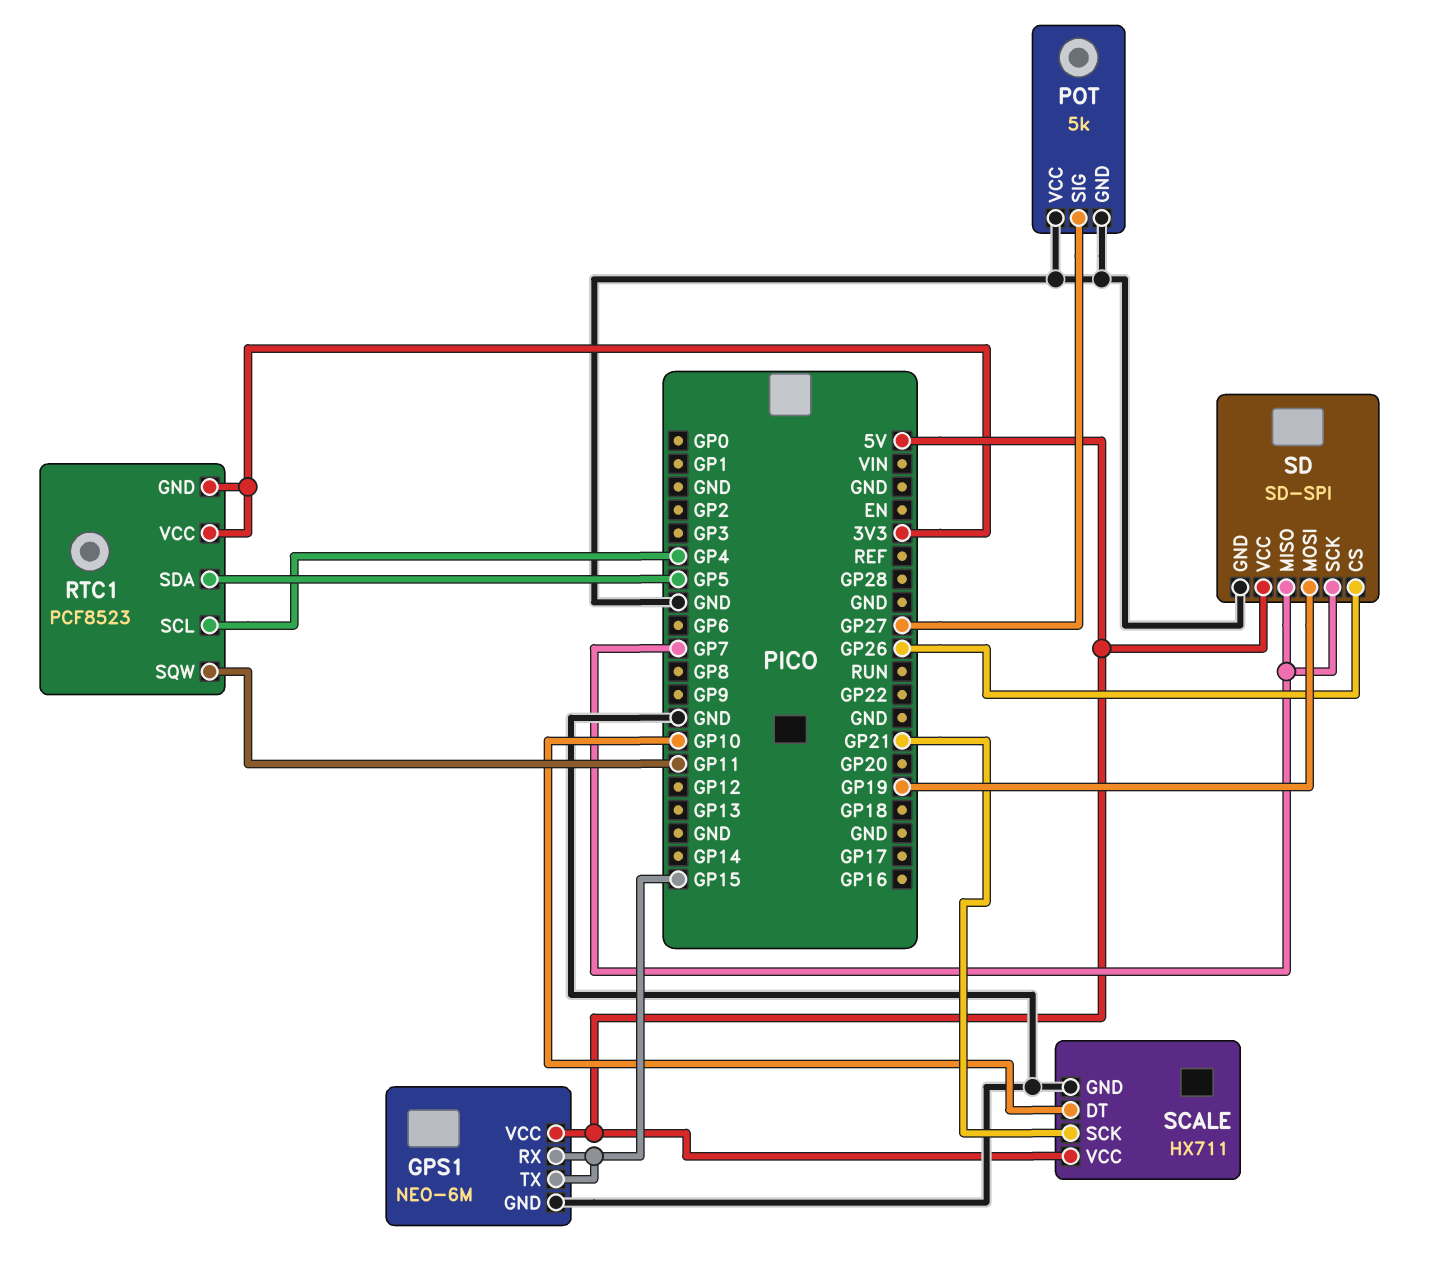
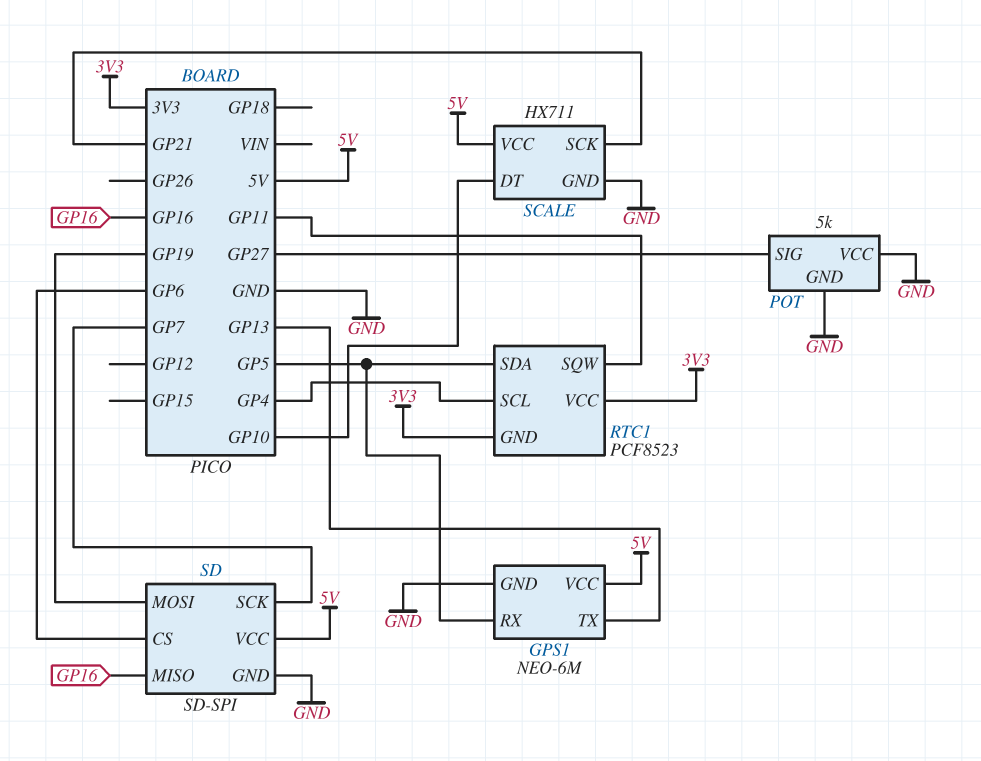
GPS1 pin RX: GP15 -> GP5
GPS1 pin TX: GP15 -> GP13
SD pin CS: GP26 -> GP6
SD pin MISO: GP7 -> GP16

